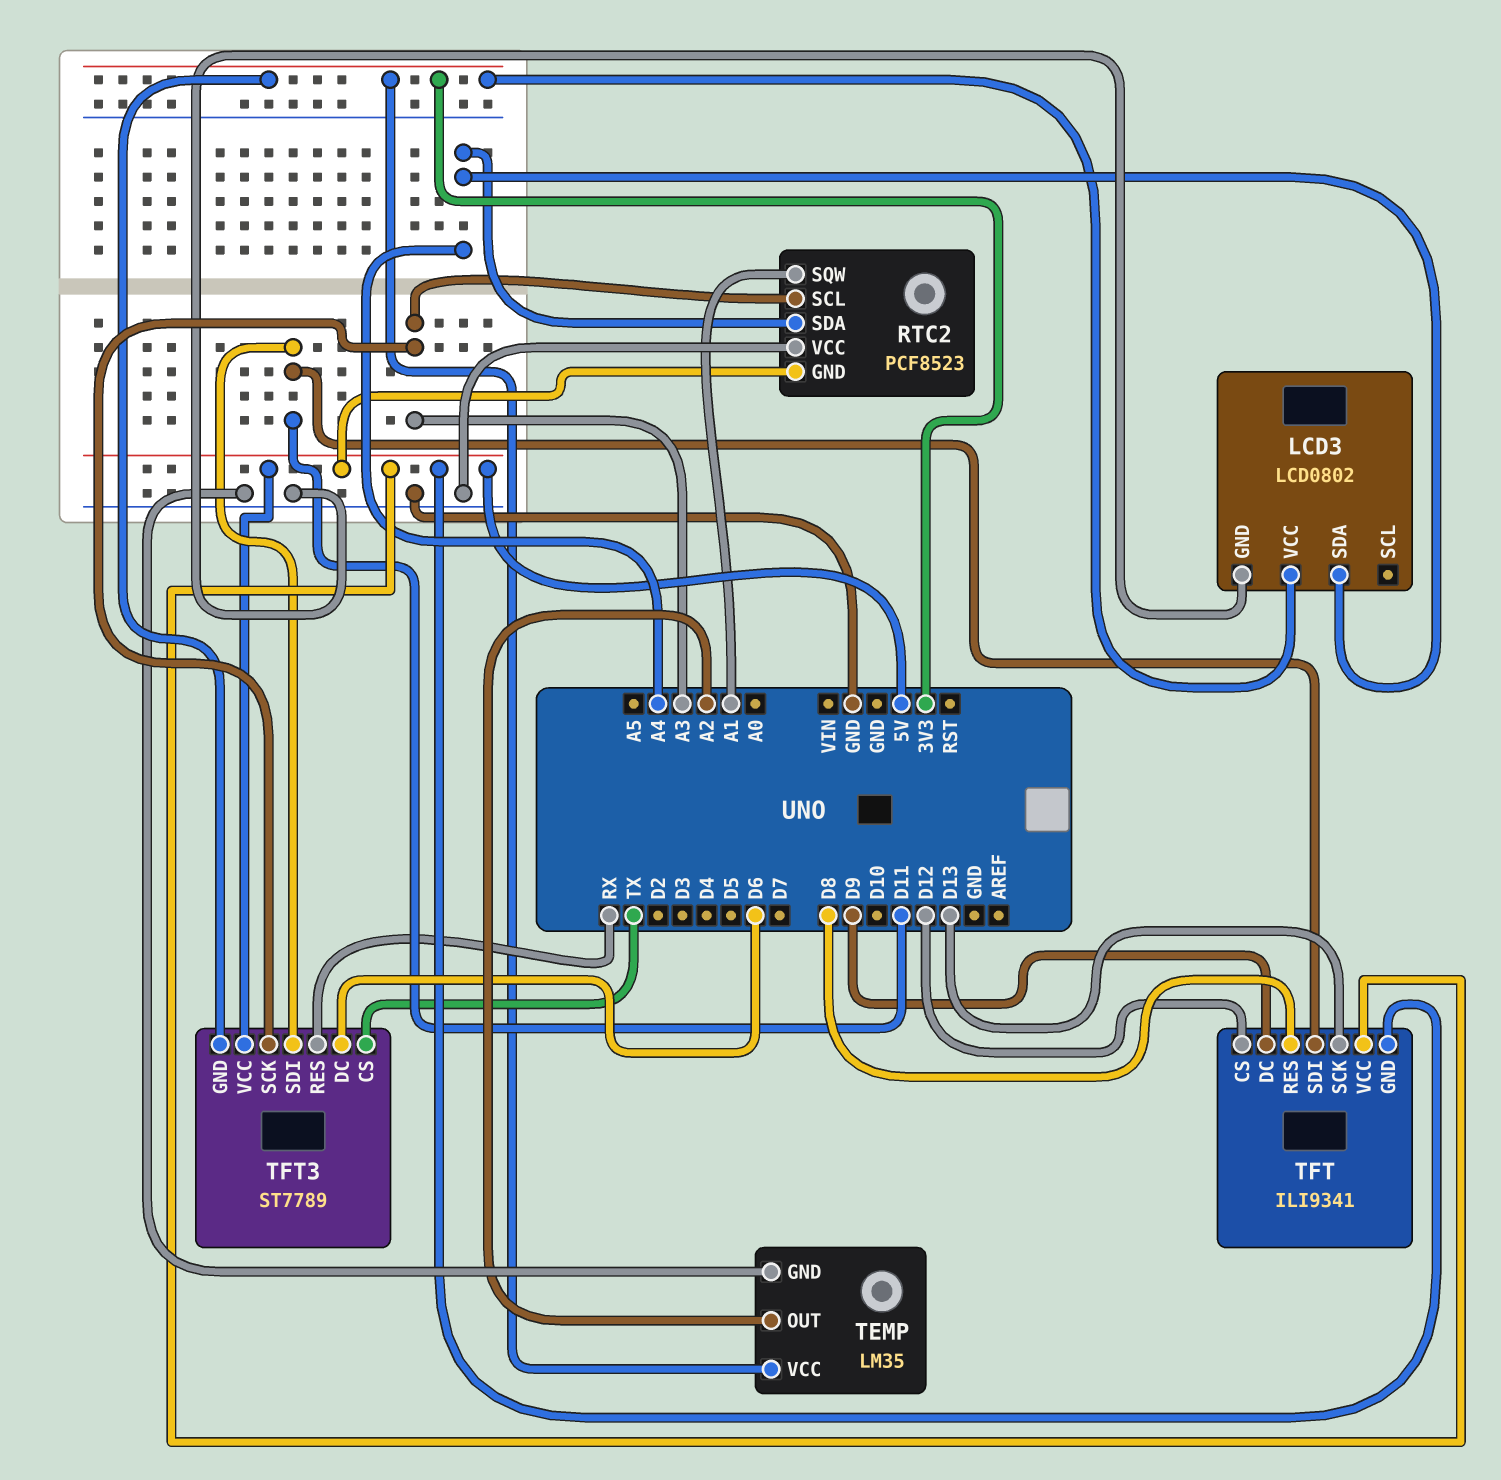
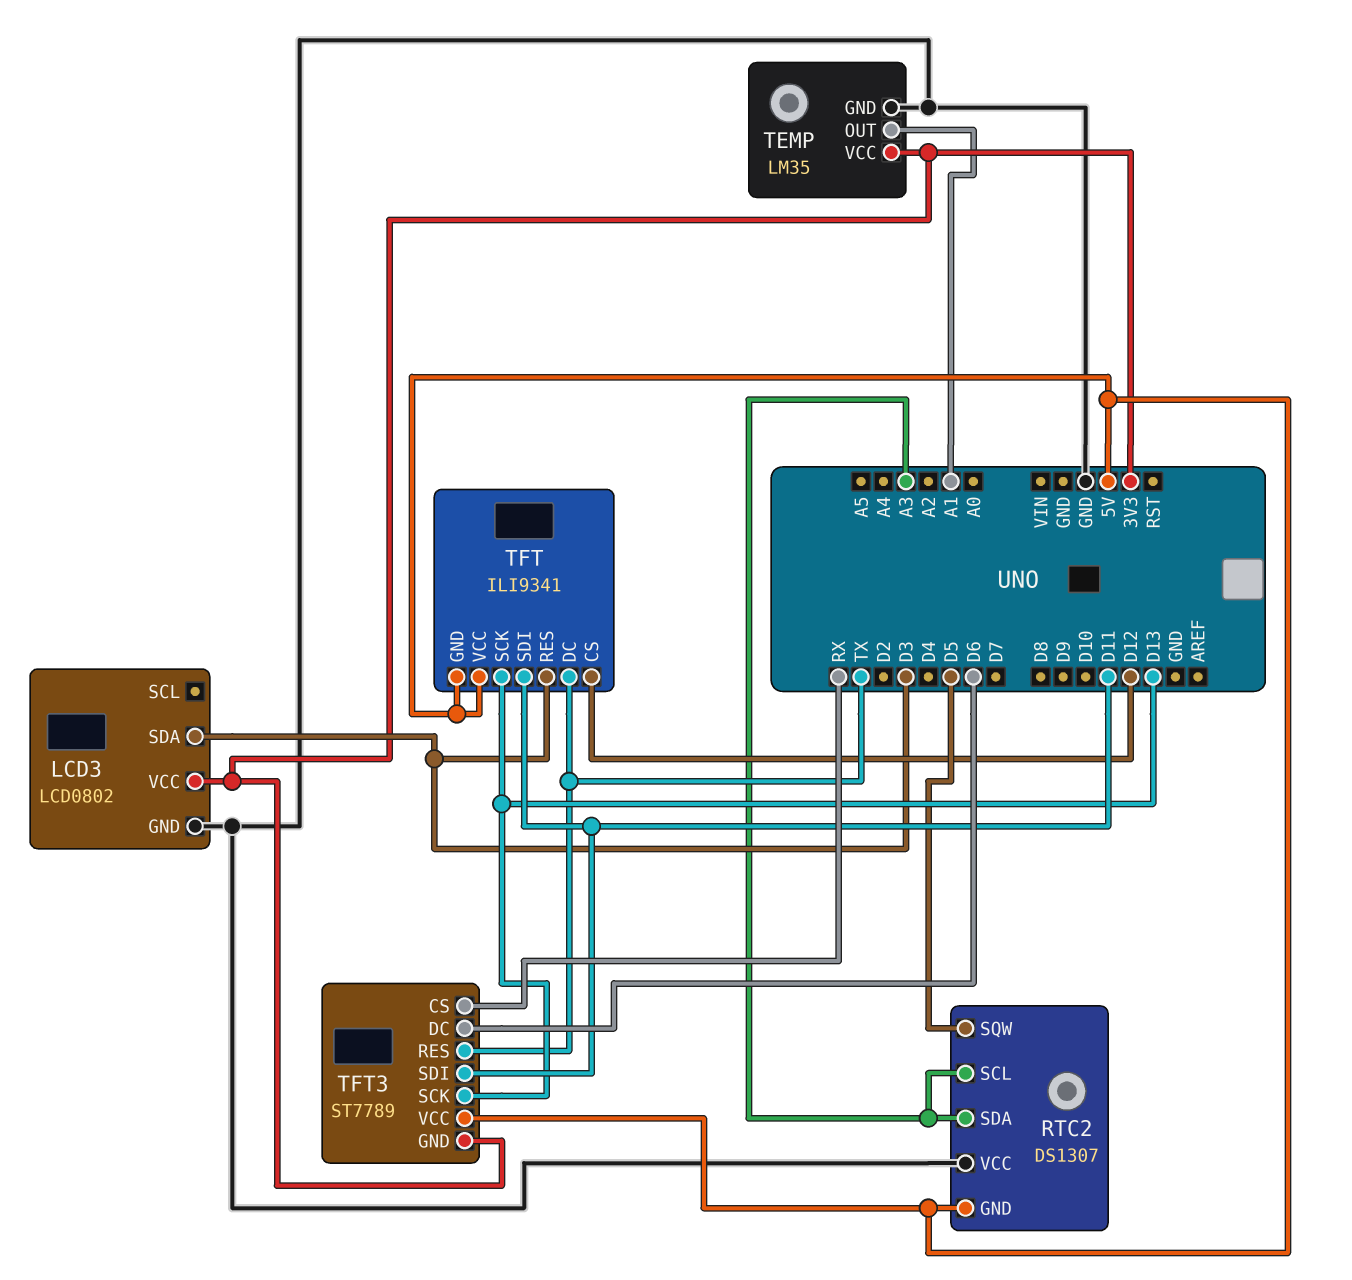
LCD3 pin SDA: A4 -> D3
RTC2: PCF8523 -> DS1307
RTC2 pin SDA: A4 -> A3
RTC2 pin SQW: A1 -> D5
TEMP pin OUT: A2 -> A1
TFT pin DC: D9 -> TX
TFT pin RES: D8 -> D3
TFT3 pin CS: TX -> RX
TFT3 pin RES: RX -> TX
TFT3 pin SCK: A3 -> D13

